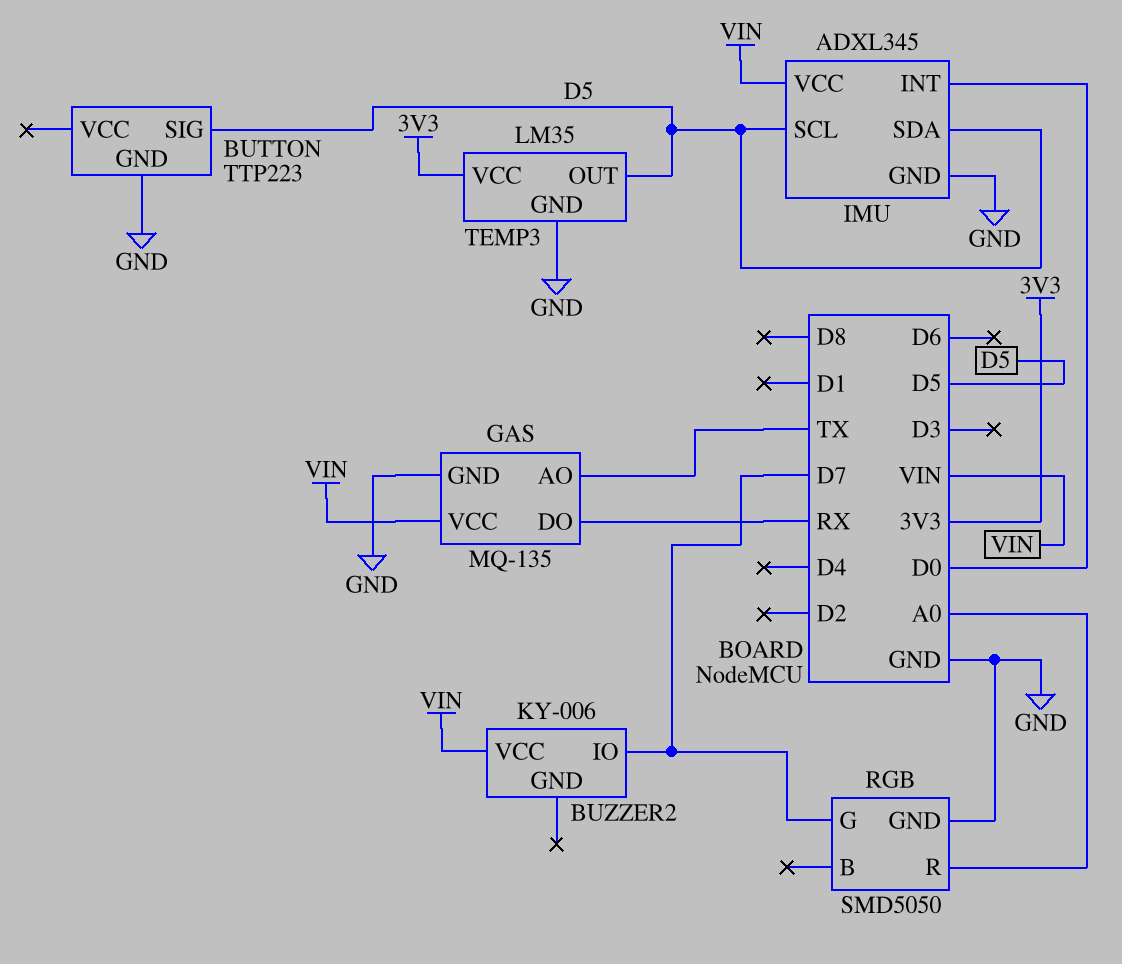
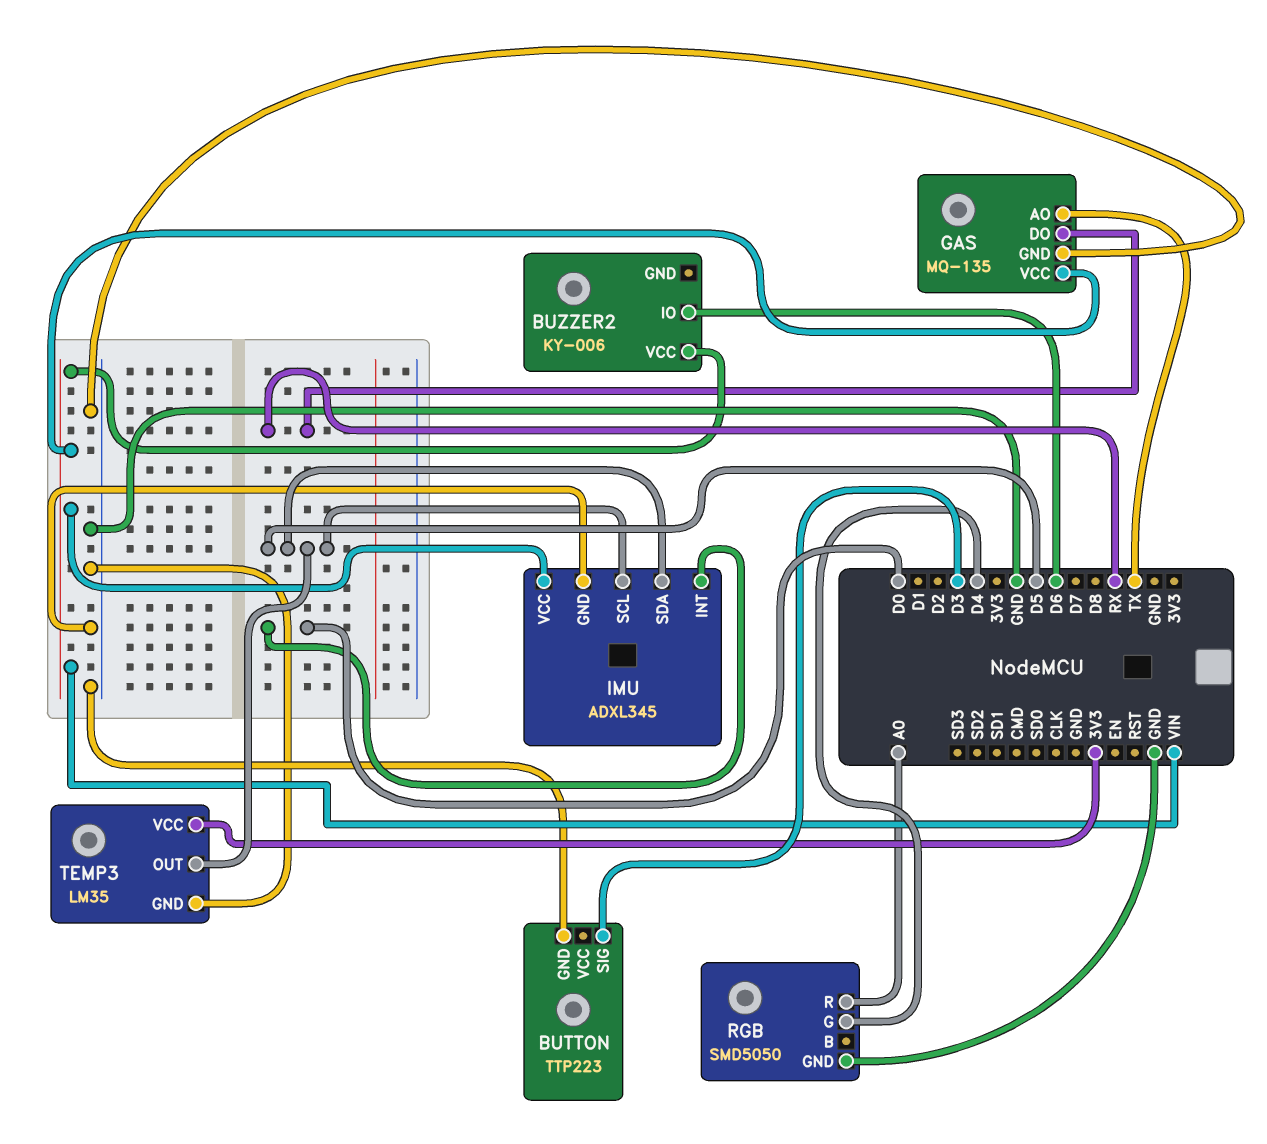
BUTTON pin SIG: D5 -> D3
BUZZER2 pin IO: D7 -> D6
RGB pin G: D7 -> D4

